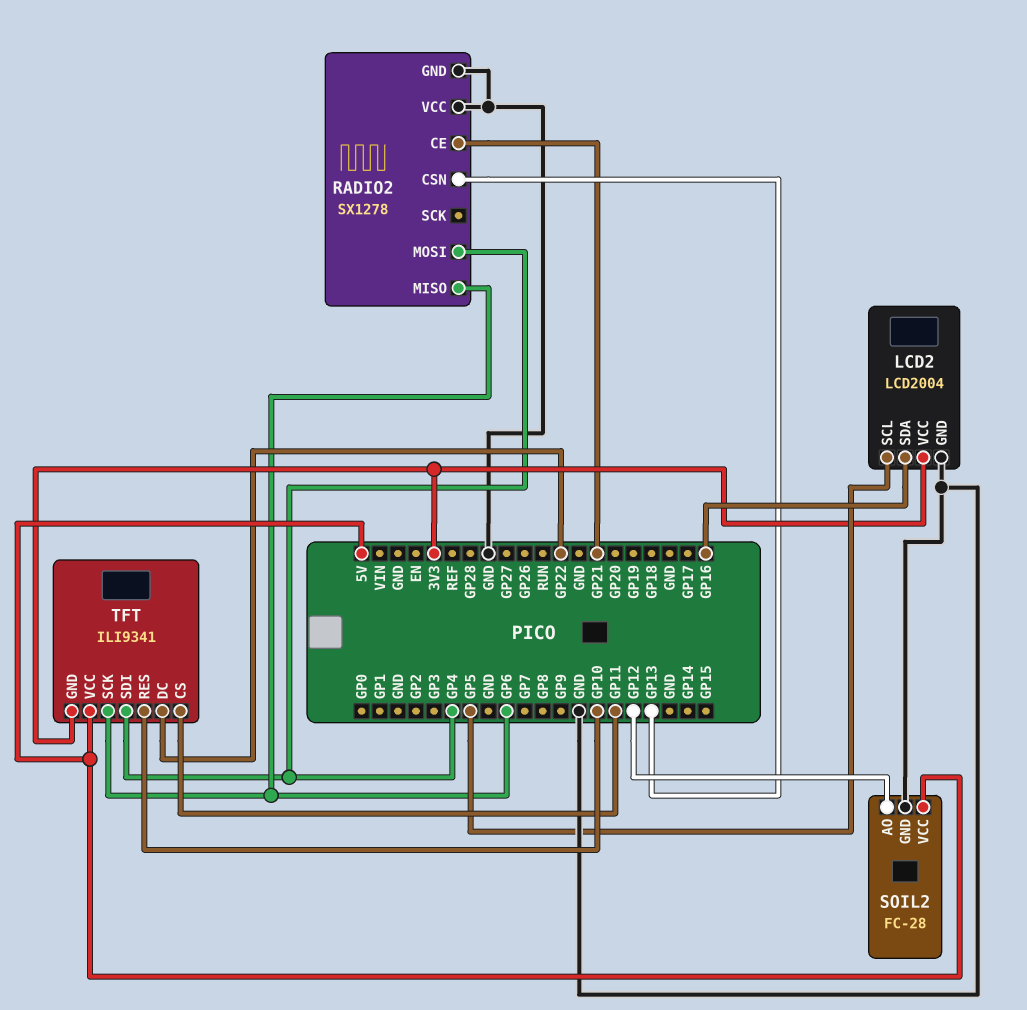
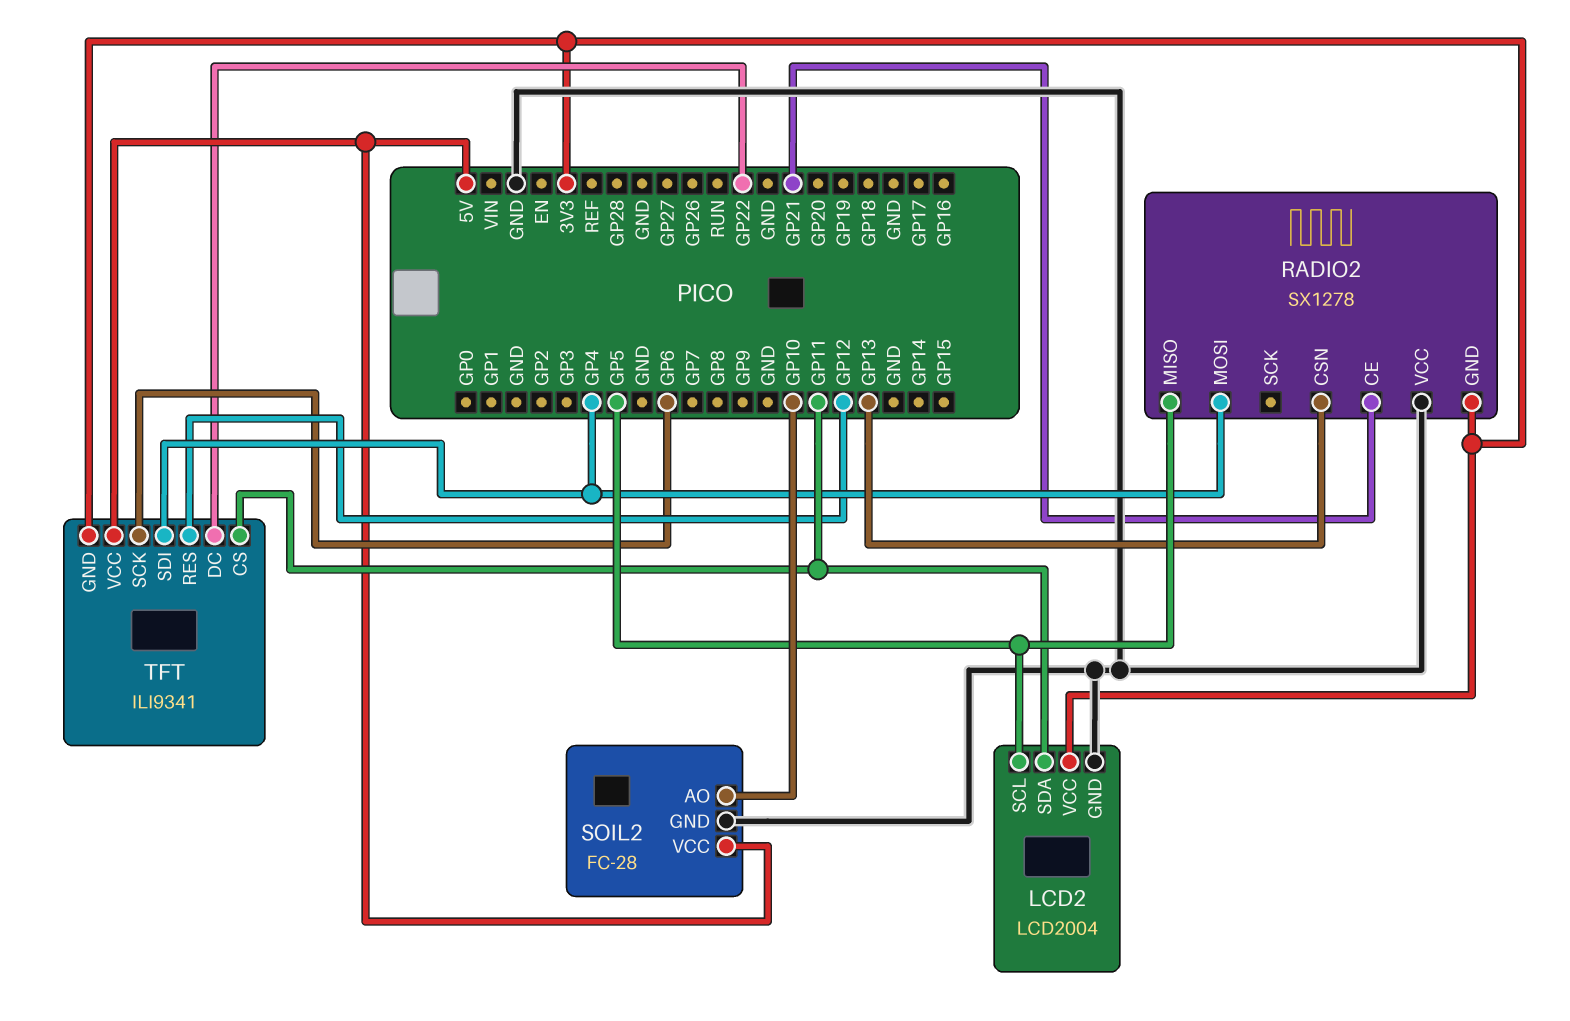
LCD2 pin SDA: GP16 -> GP11
RADIO2 pin GND: GND -> 3V3
RADIO2 pin MISO: GP6 -> GP5
SOIL2 pin AO: GP12 -> GP10
TFT pin RES: GP10 -> GP12

